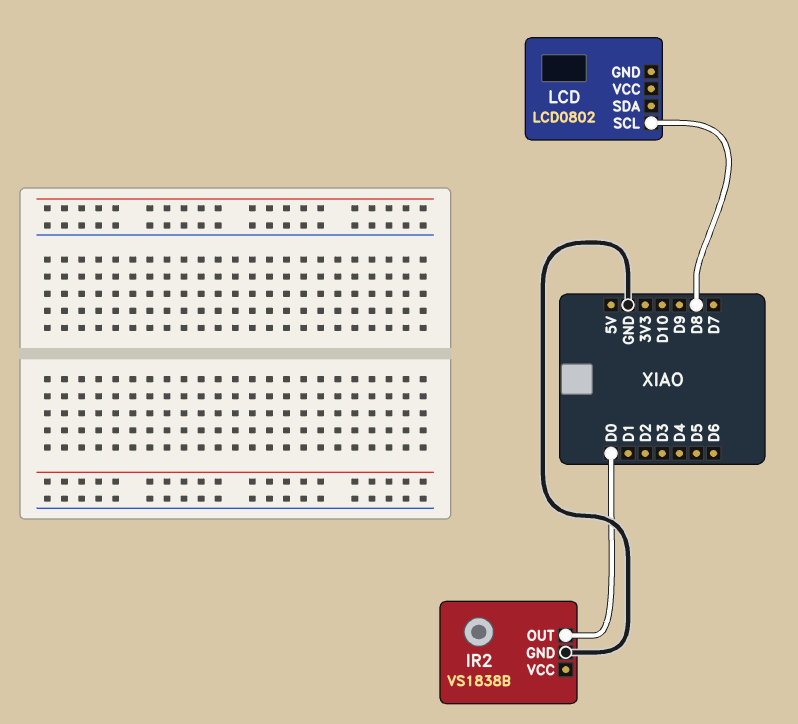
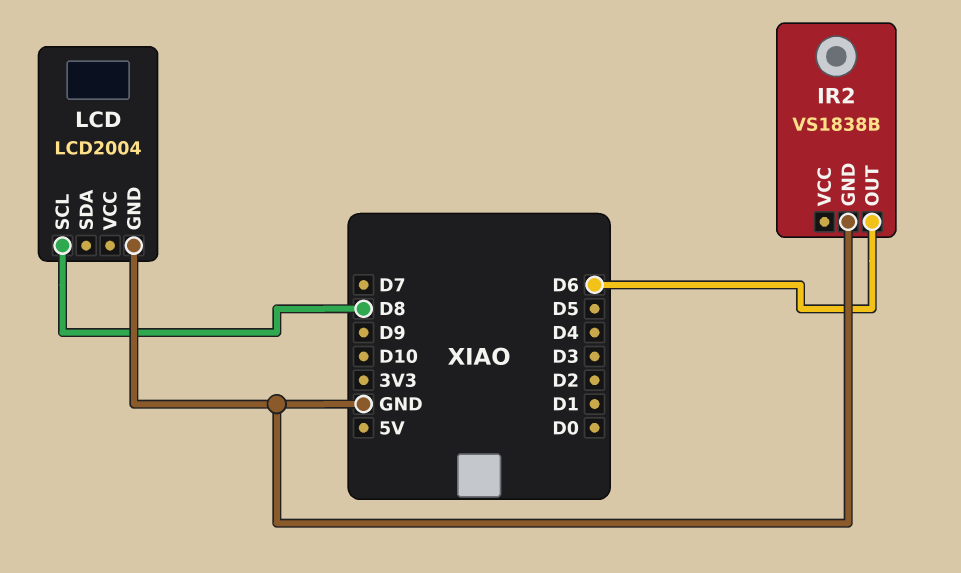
IR2 pin OUT: D0 -> D6
LCD: LCD0802 -> LCD2004
LCD pin GND: none -> GND

